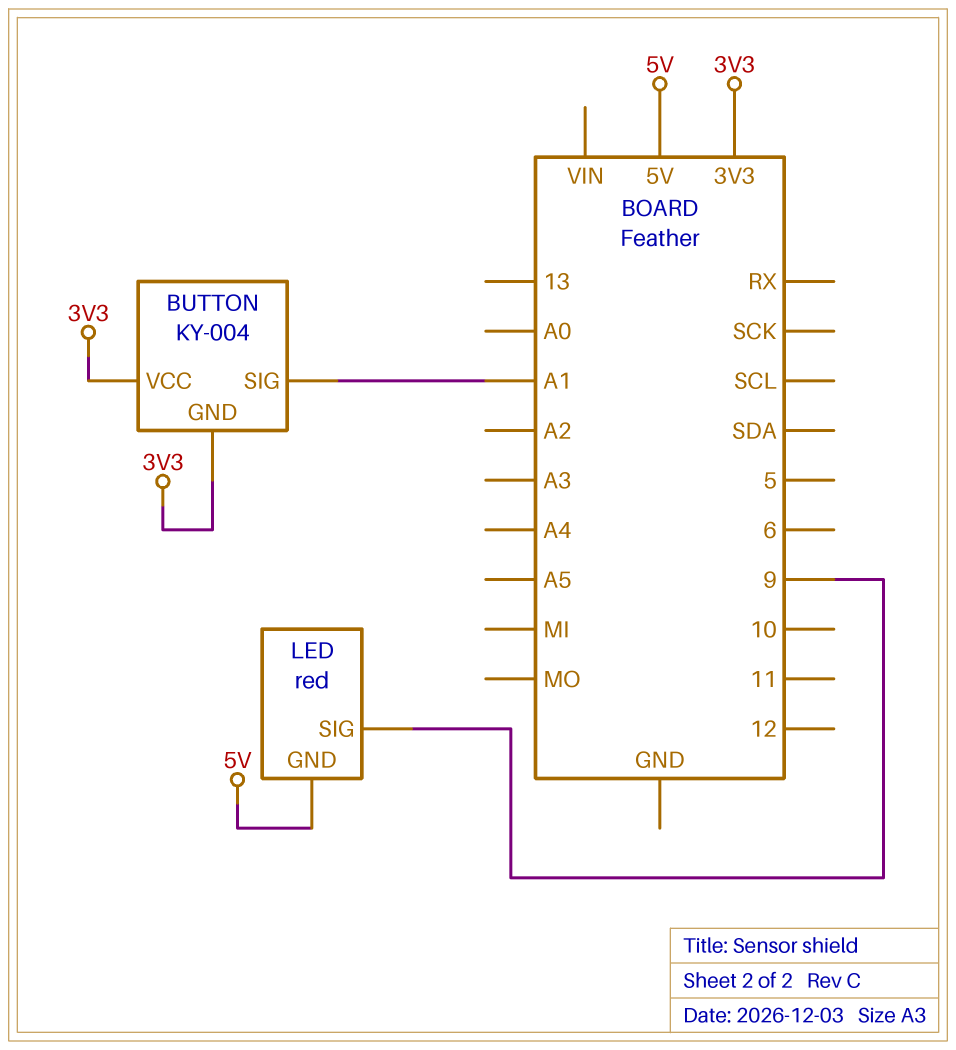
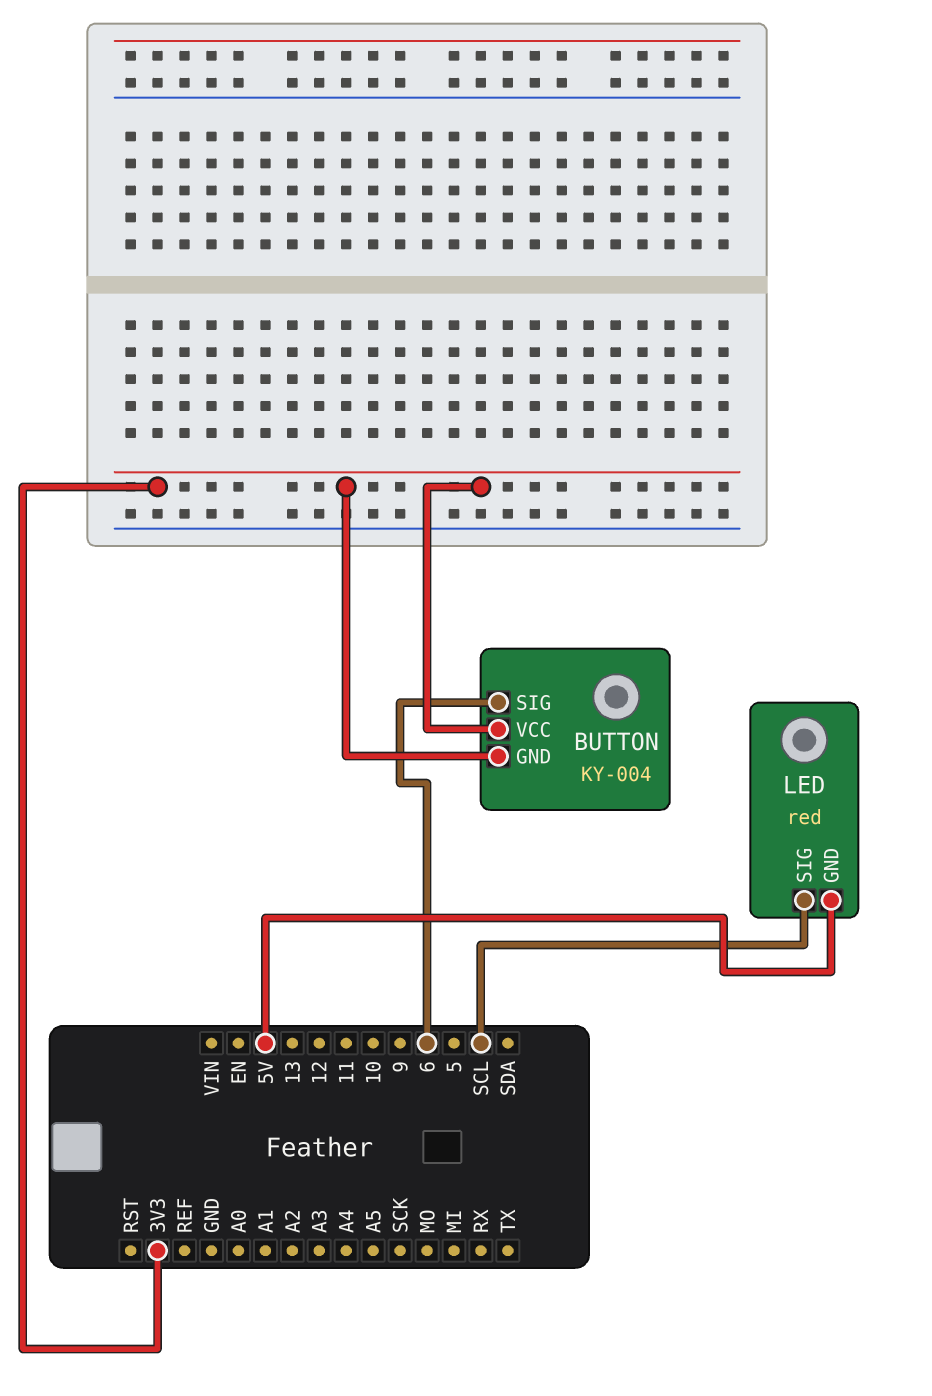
BUTTON pin SIG: A1 -> 6
LED pin SIG: 9 -> SCL

